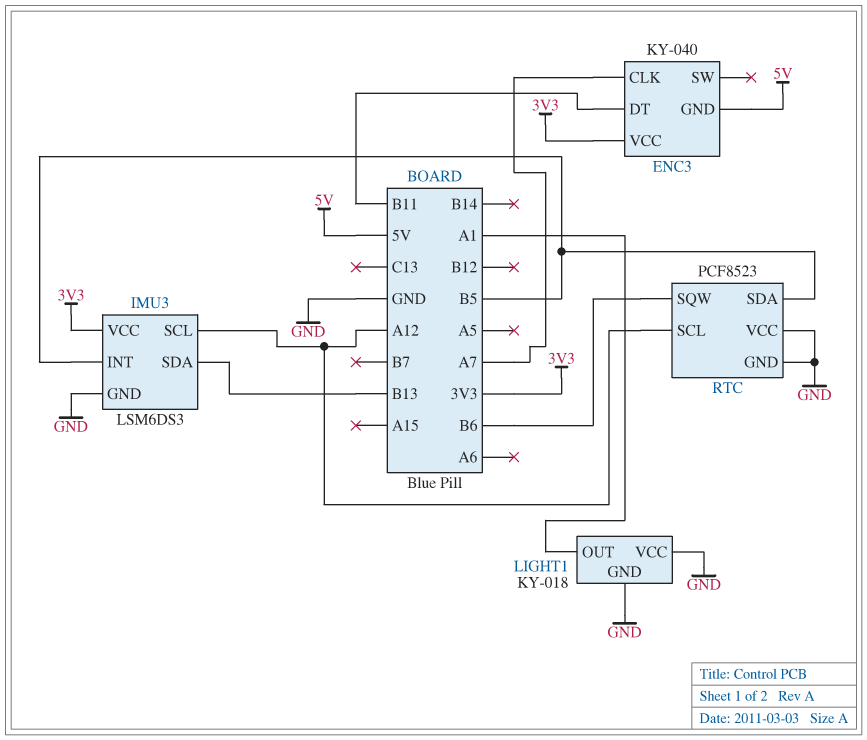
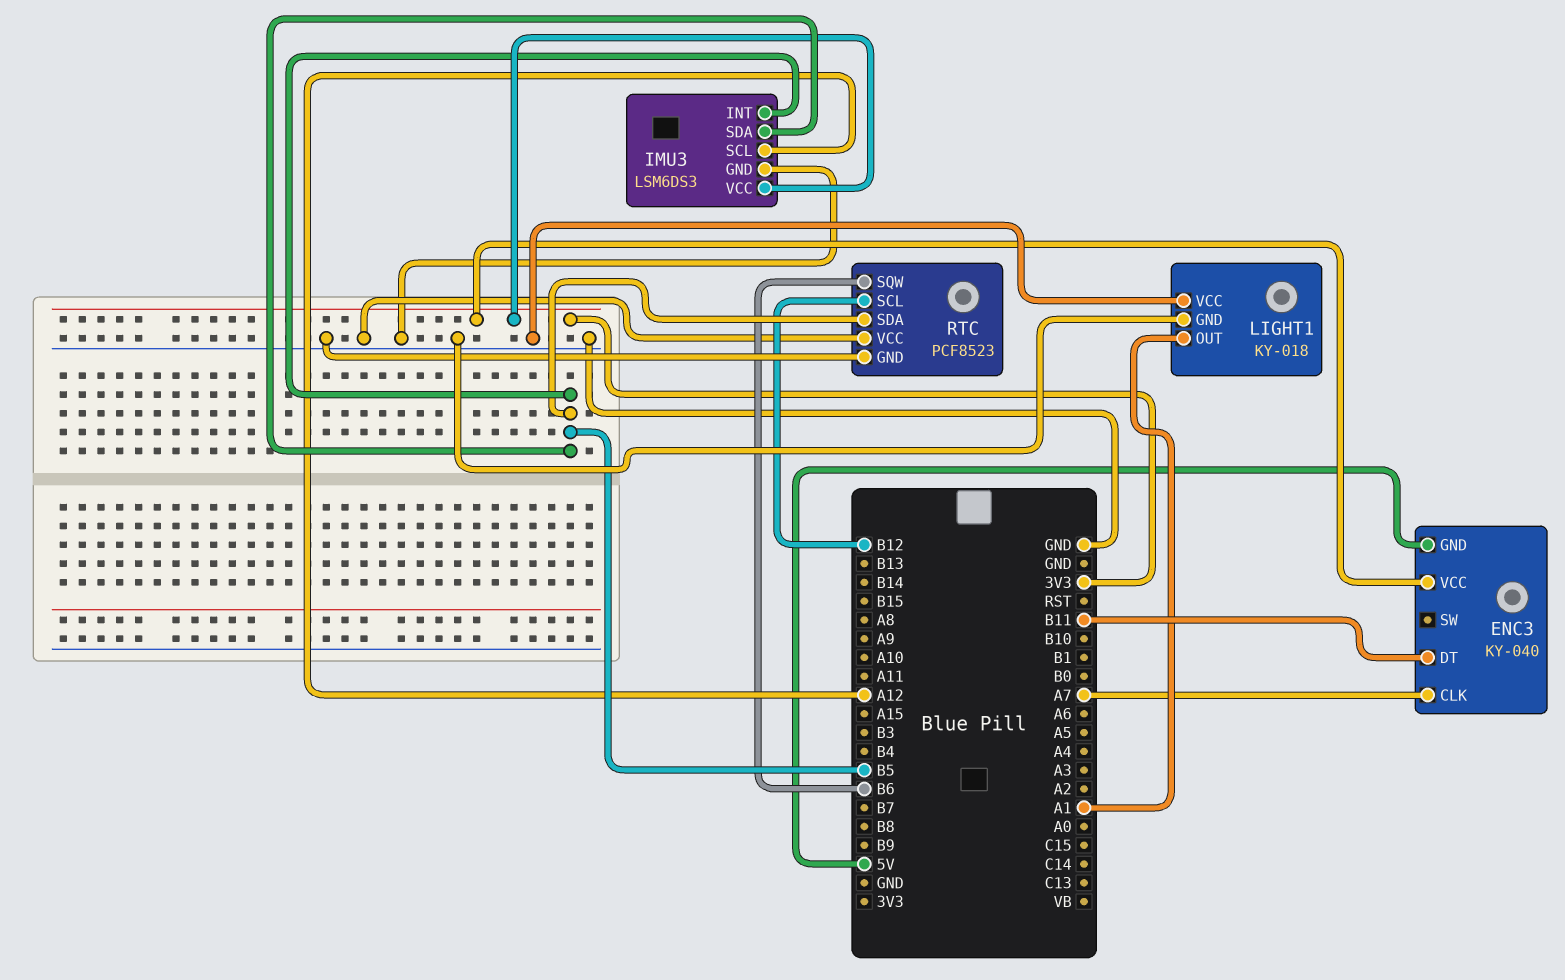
IMU3 pin SDA: B13 -> B5
RTC pin SCL: A12 -> B12

